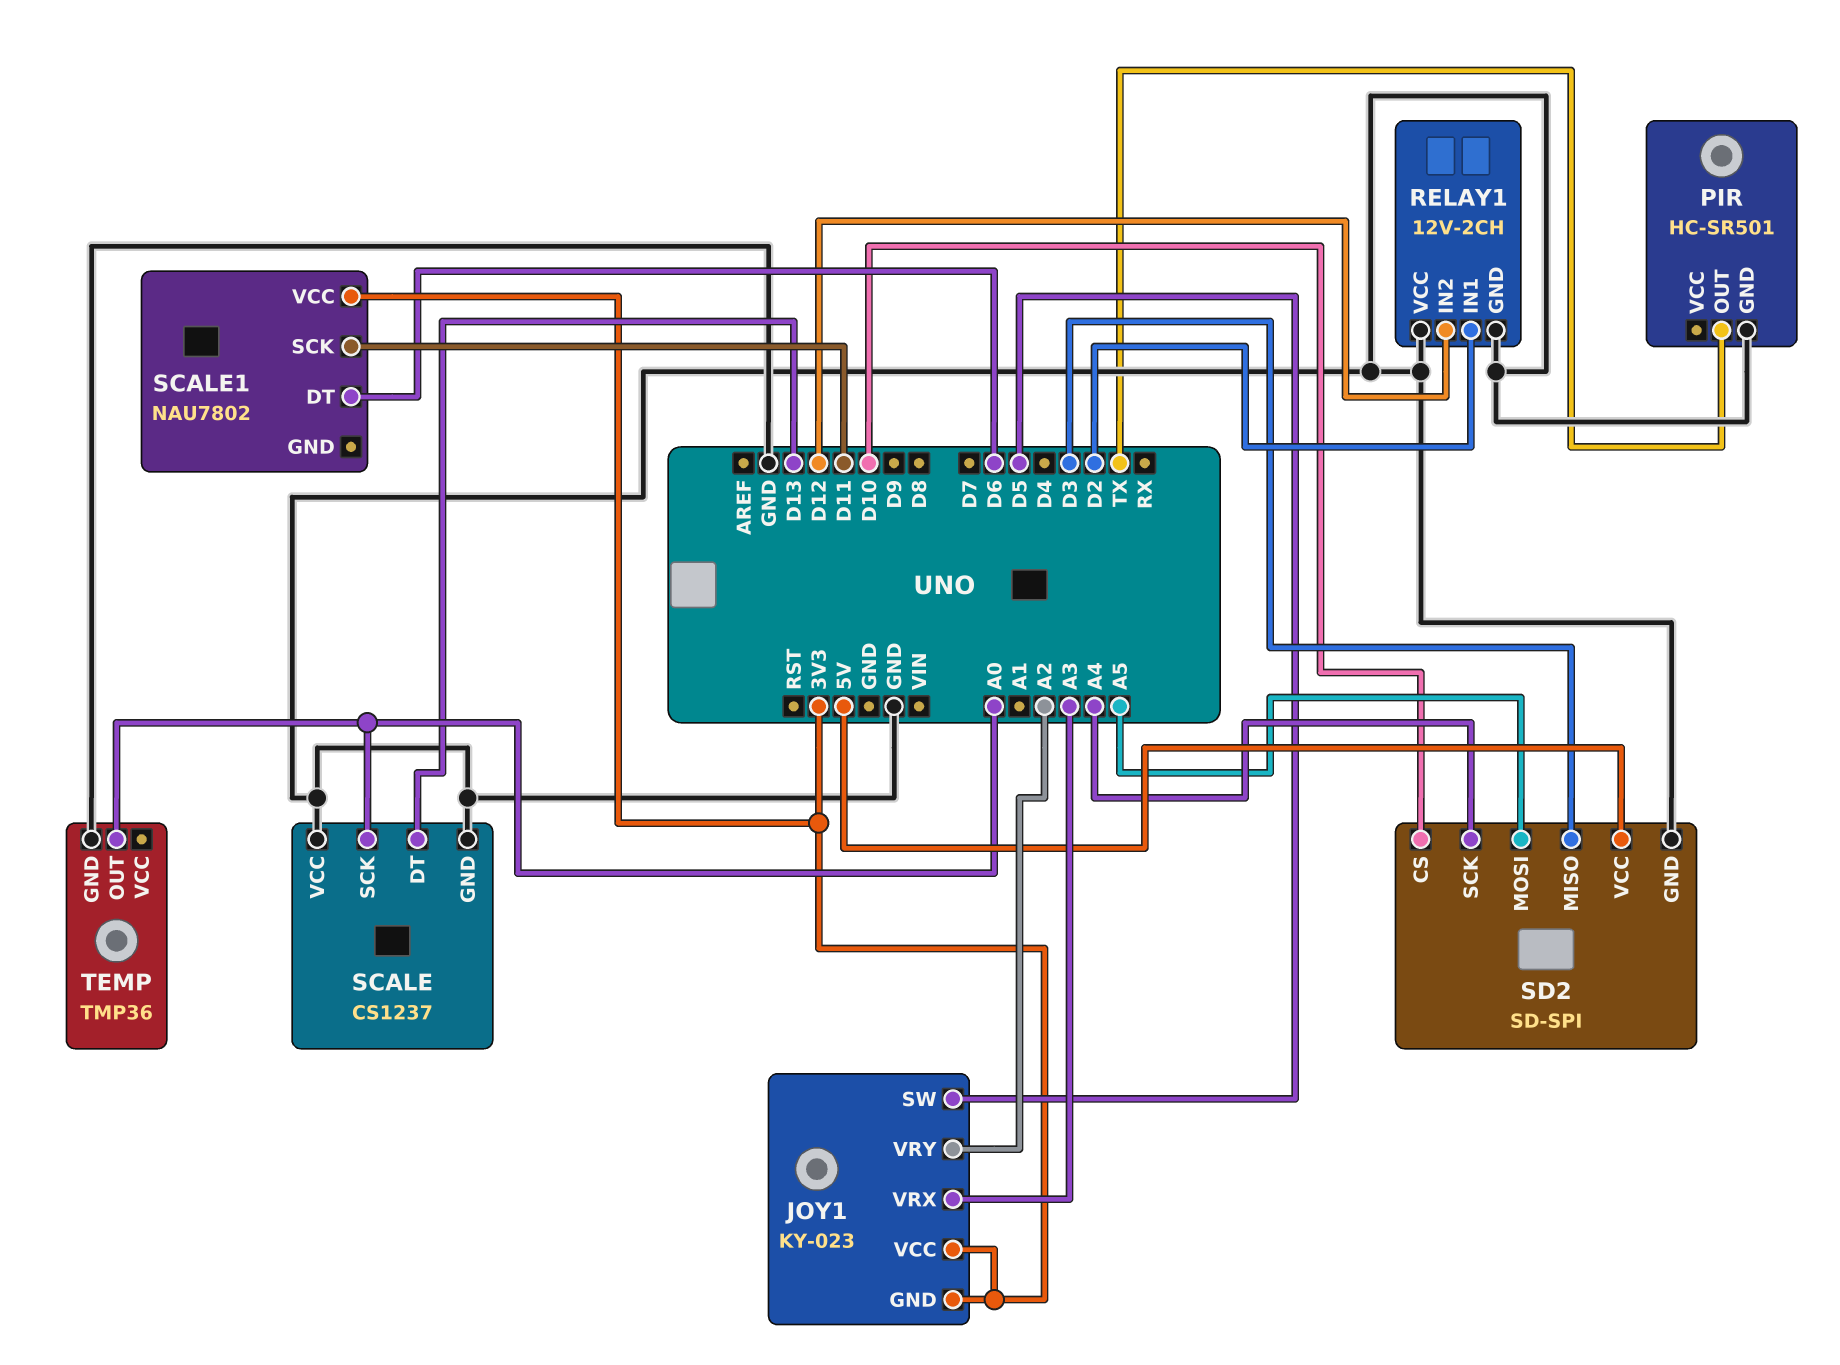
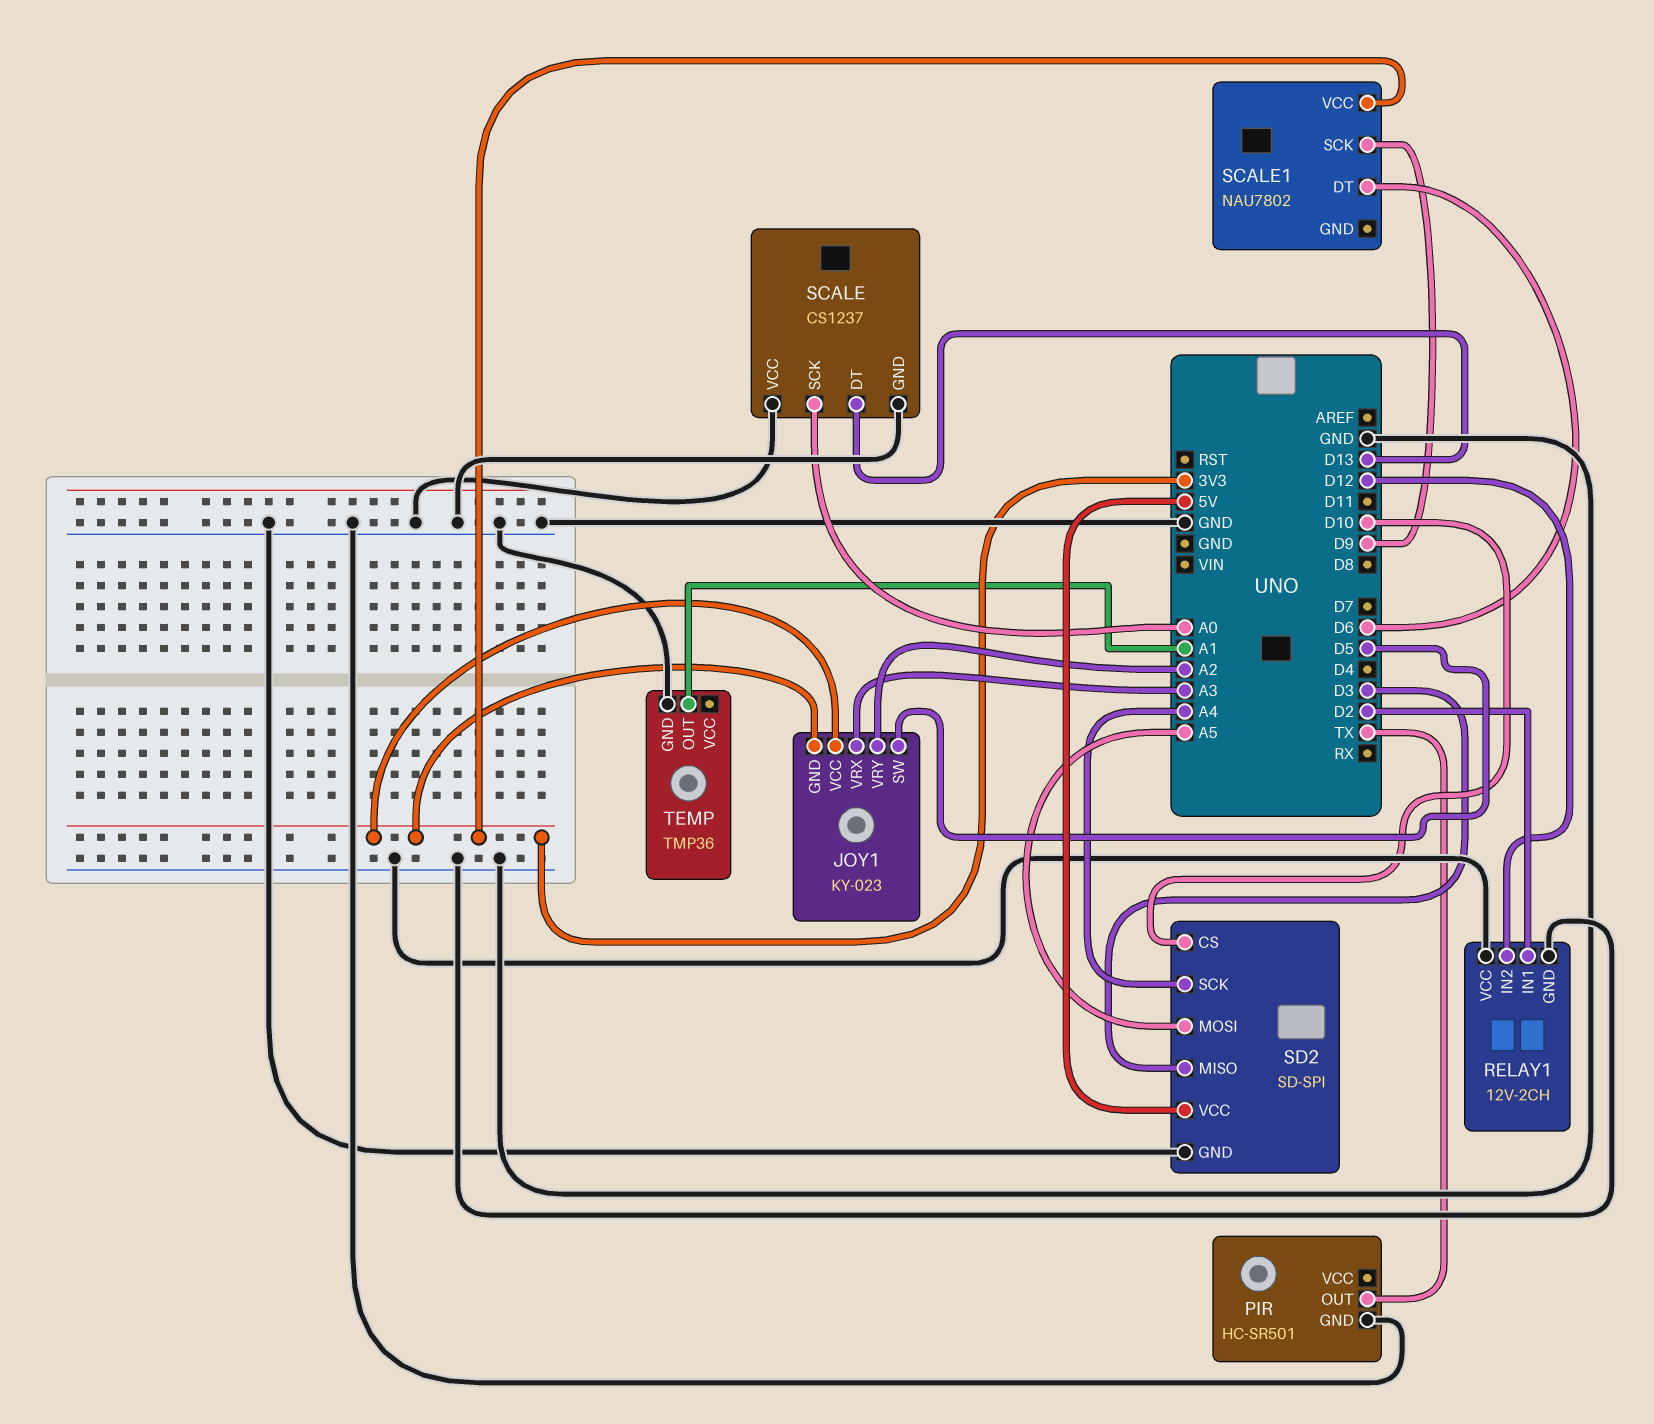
SCALE1 pin SCK: D11 -> D9
TEMP pin OUT: A0 -> A1

